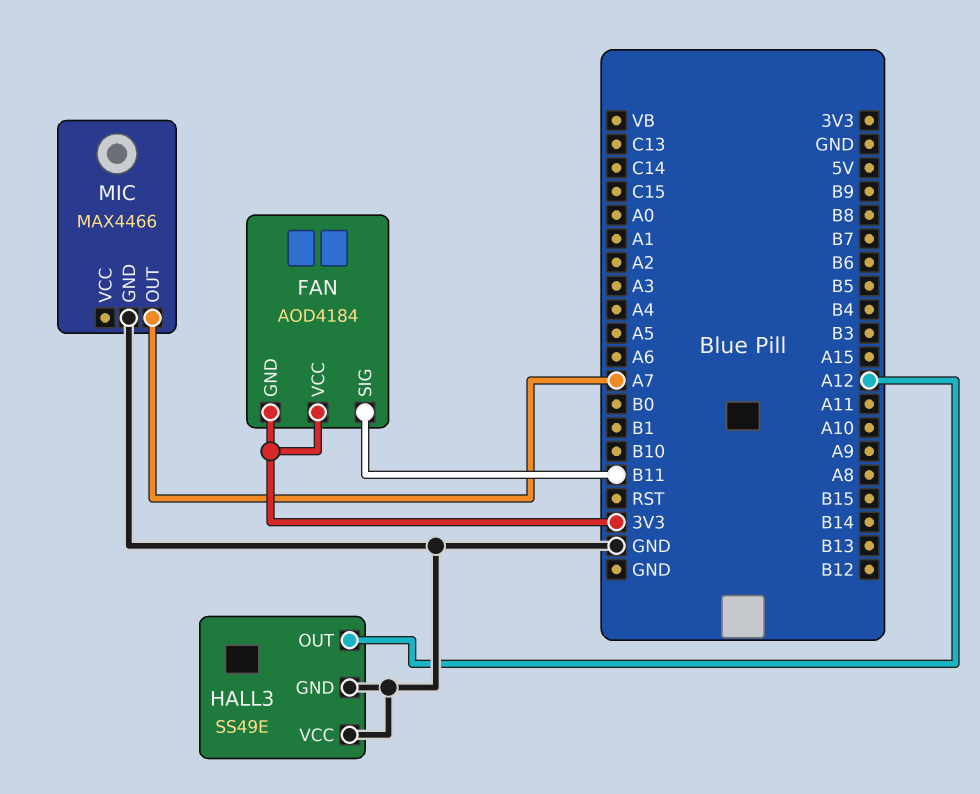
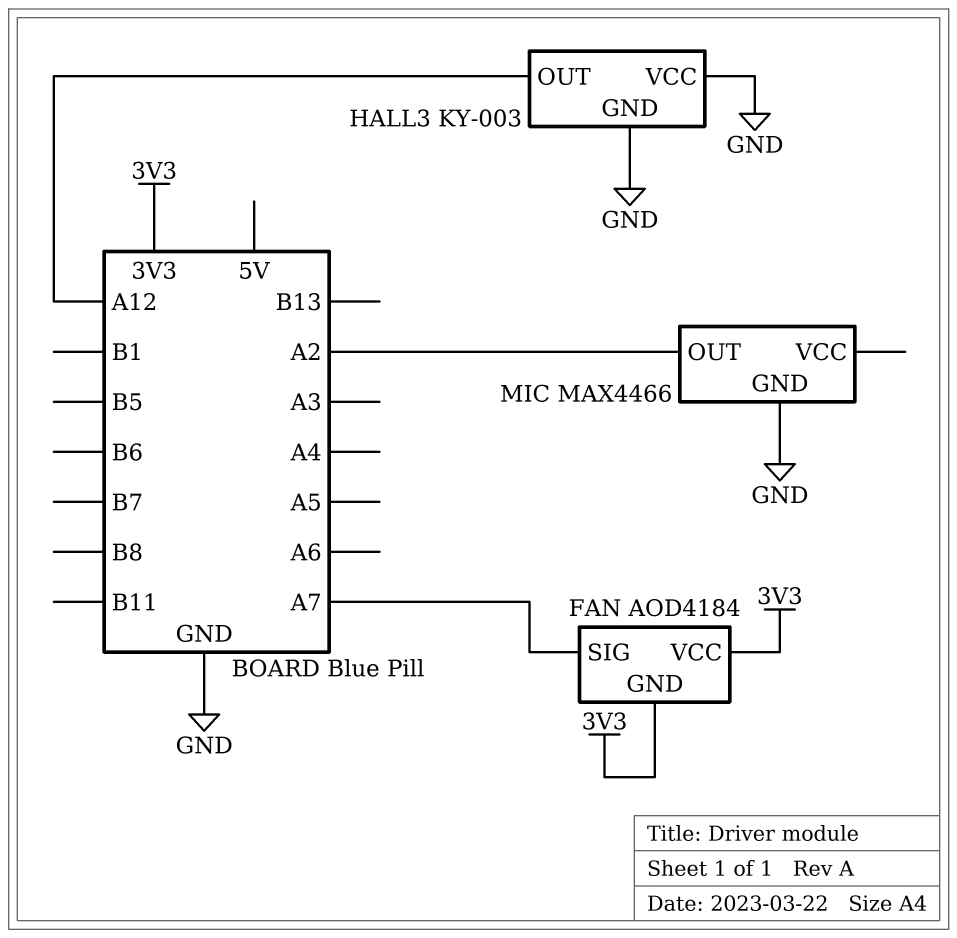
FAN pin SIG: B11 -> A7
HALL3: SS49E -> KY-003
MIC pin OUT: A7 -> A2

